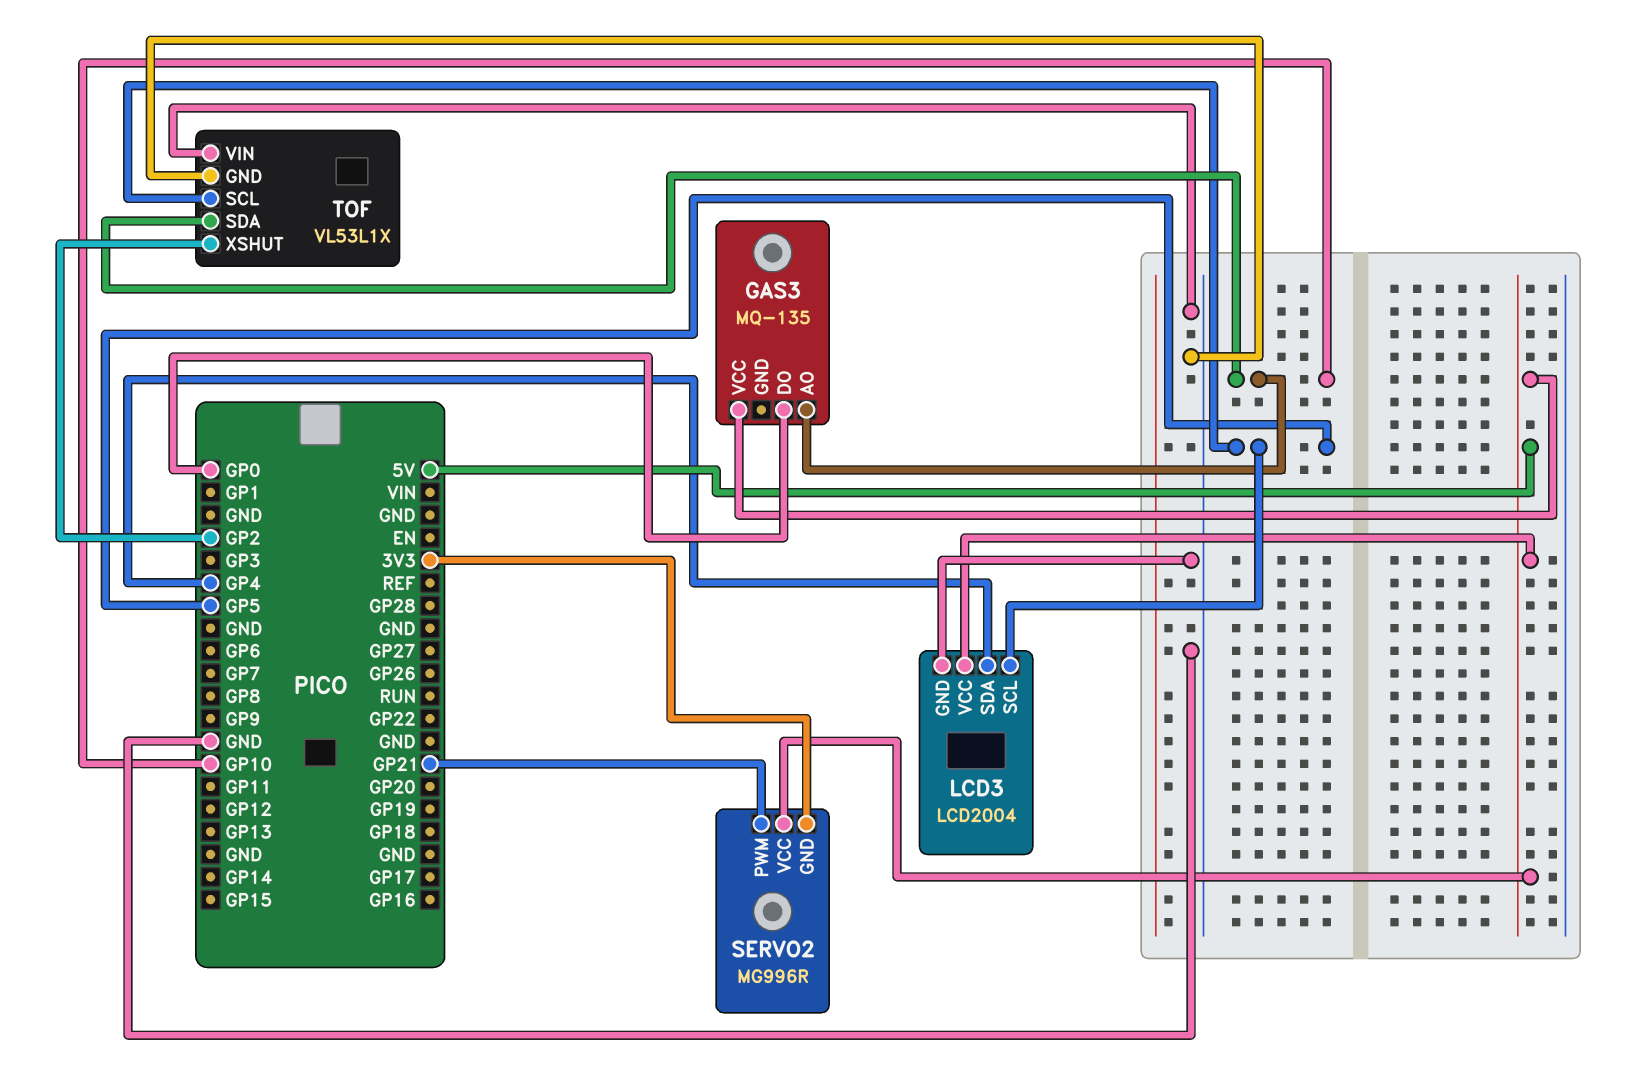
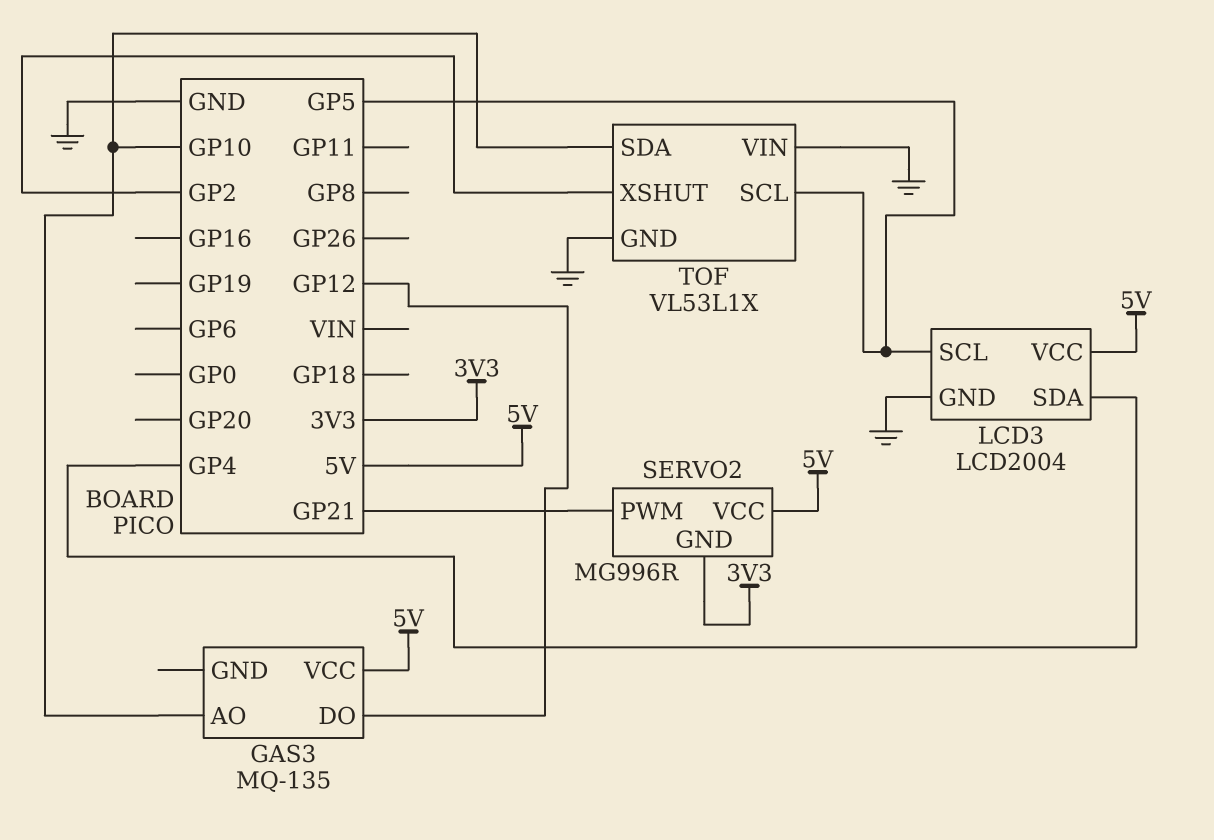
GAS3 pin DO: GP0 -> GP12

